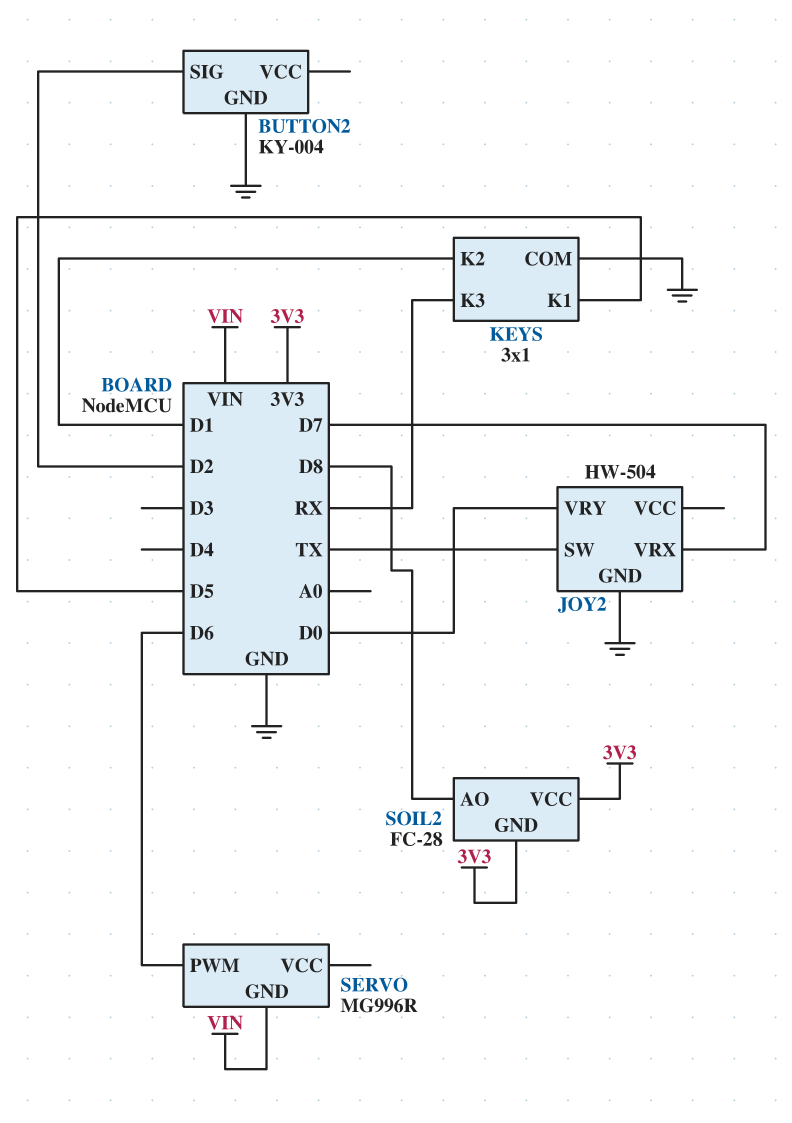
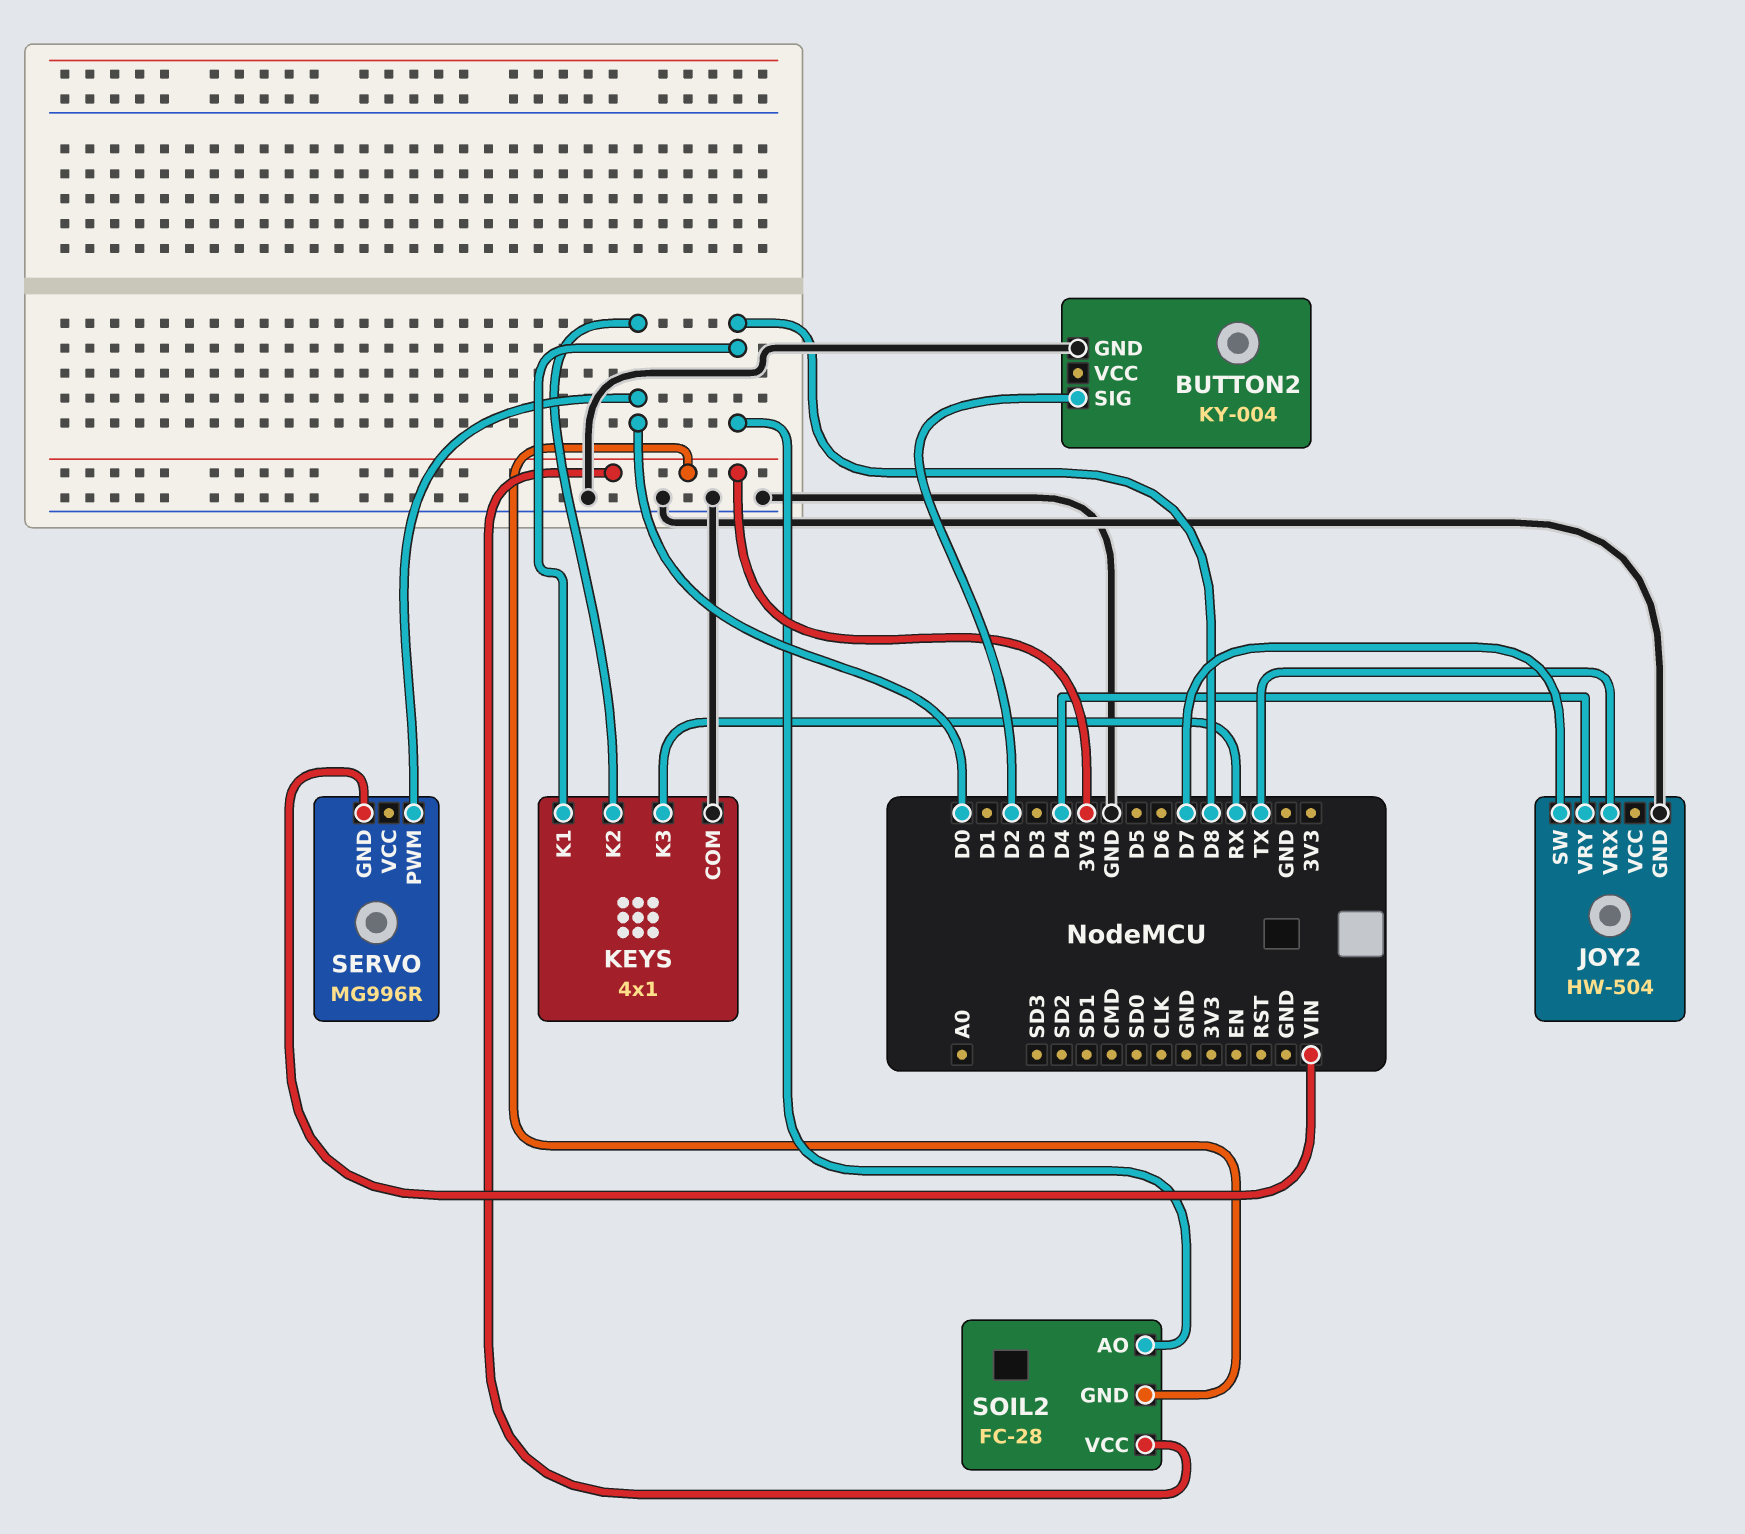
JOY2 pin SW: TX -> D7
JOY2 pin VRX: D7 -> TX
JOY2 pin VRY: D0 -> D4
KEYS: 3x1 -> 4x1
KEYS pin K1: D5 -> D8
KEYS pin K2: D1 -> D0
SERVO pin PWM: D6 -> D0

